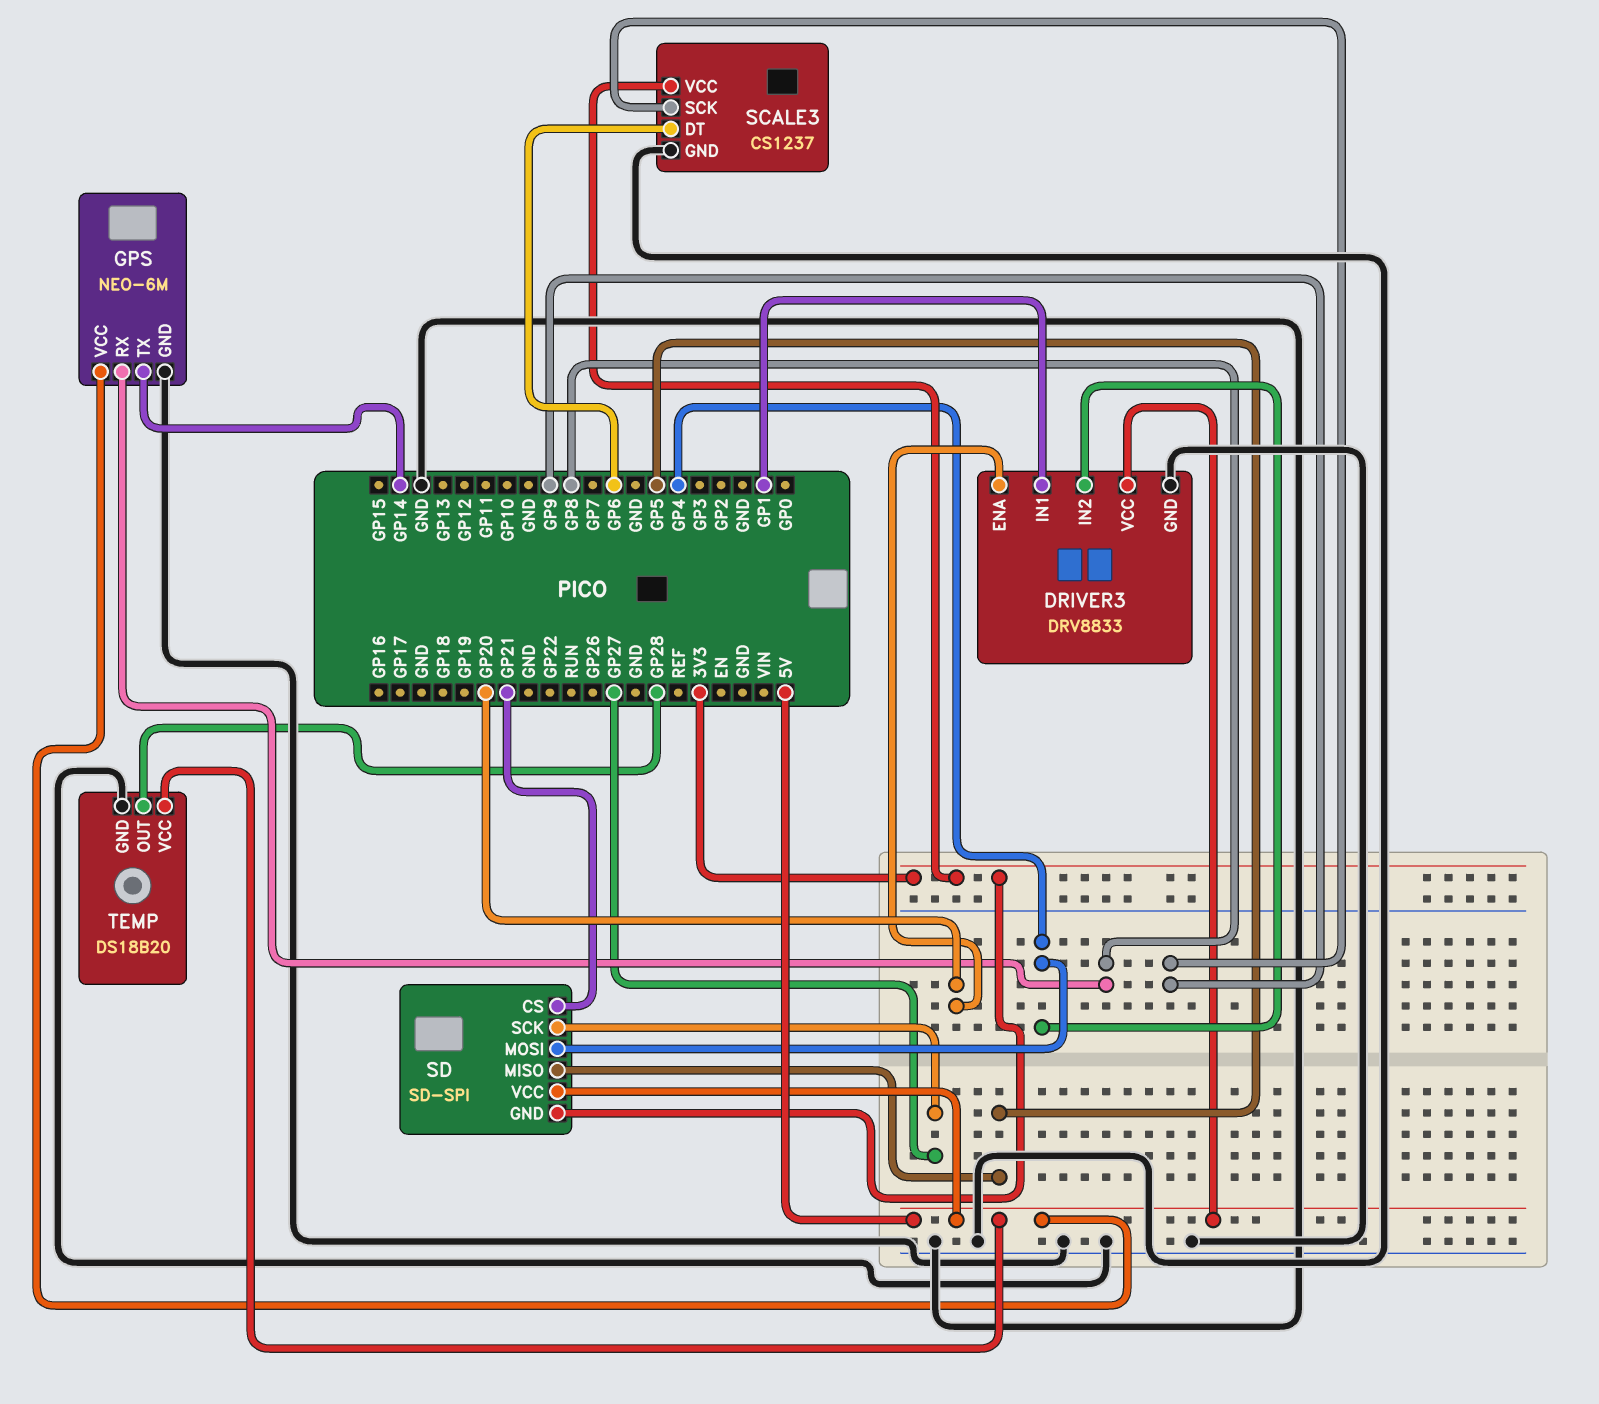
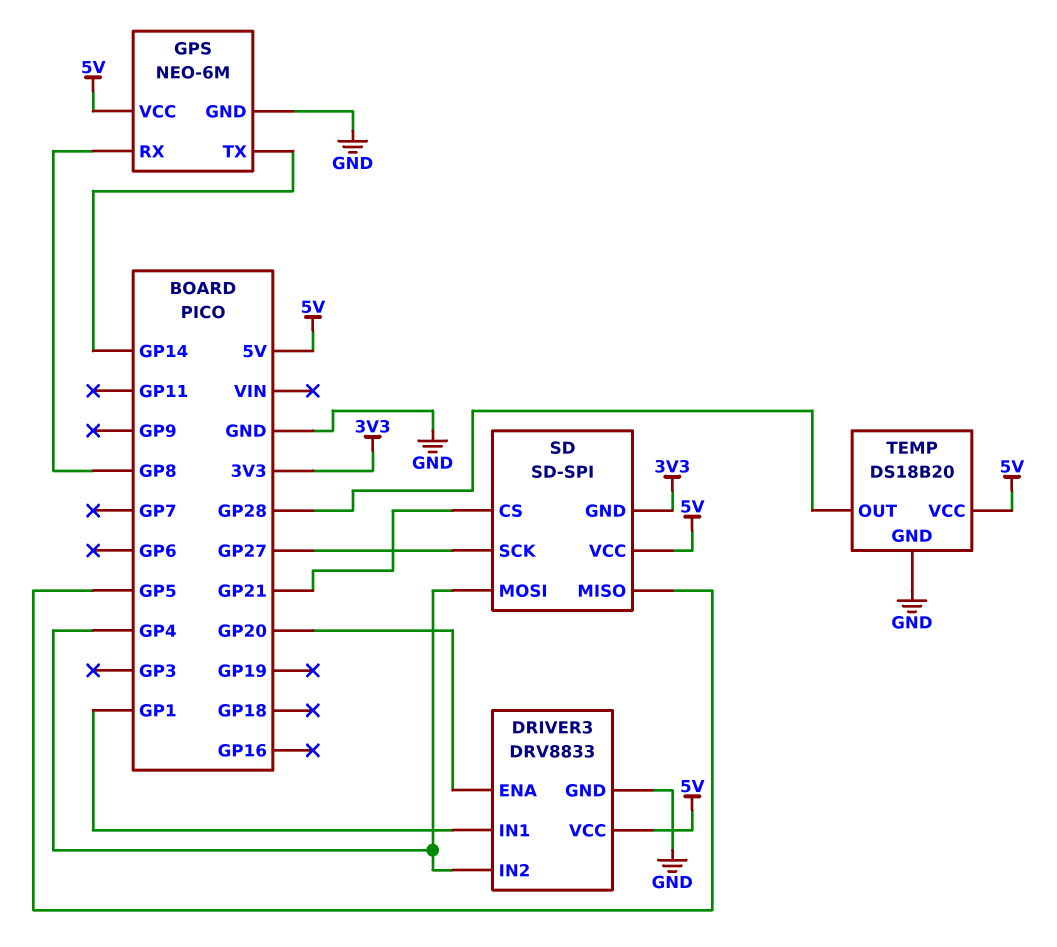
SCALE3: CS1237 -> none
SCALE3 pin DT: GP6 -> none
SCALE3 pin GND: GND -> none
SCALE3 pin SCK: GP9 -> none
SCALE3 pin VCC: 3V3 -> none

